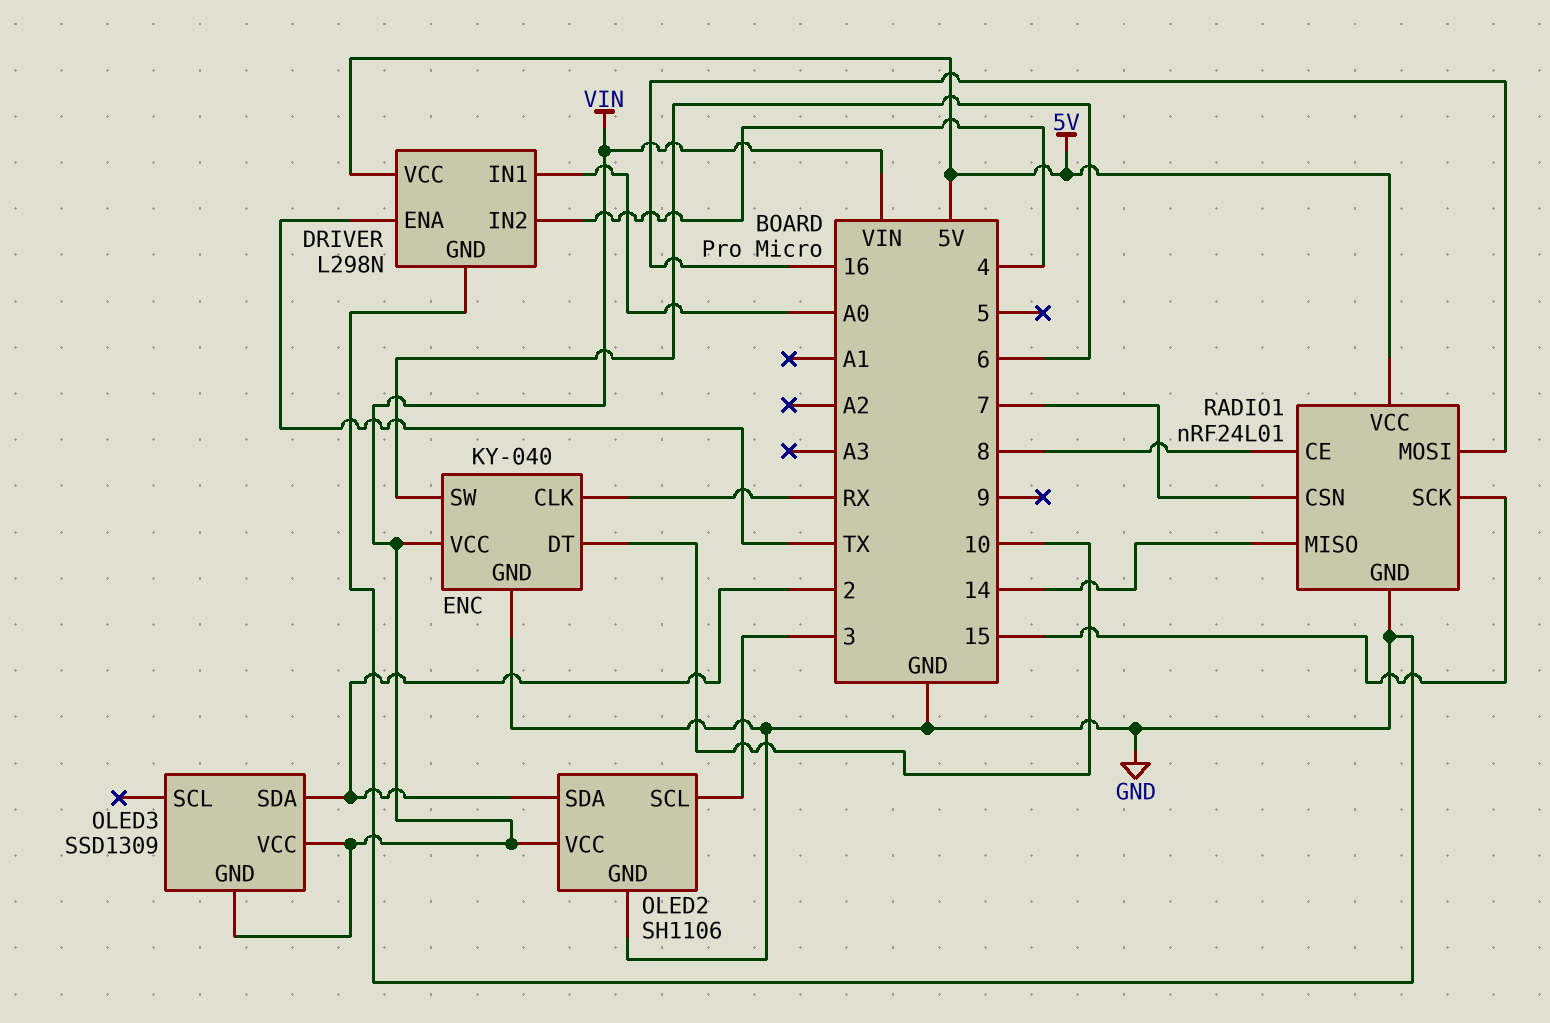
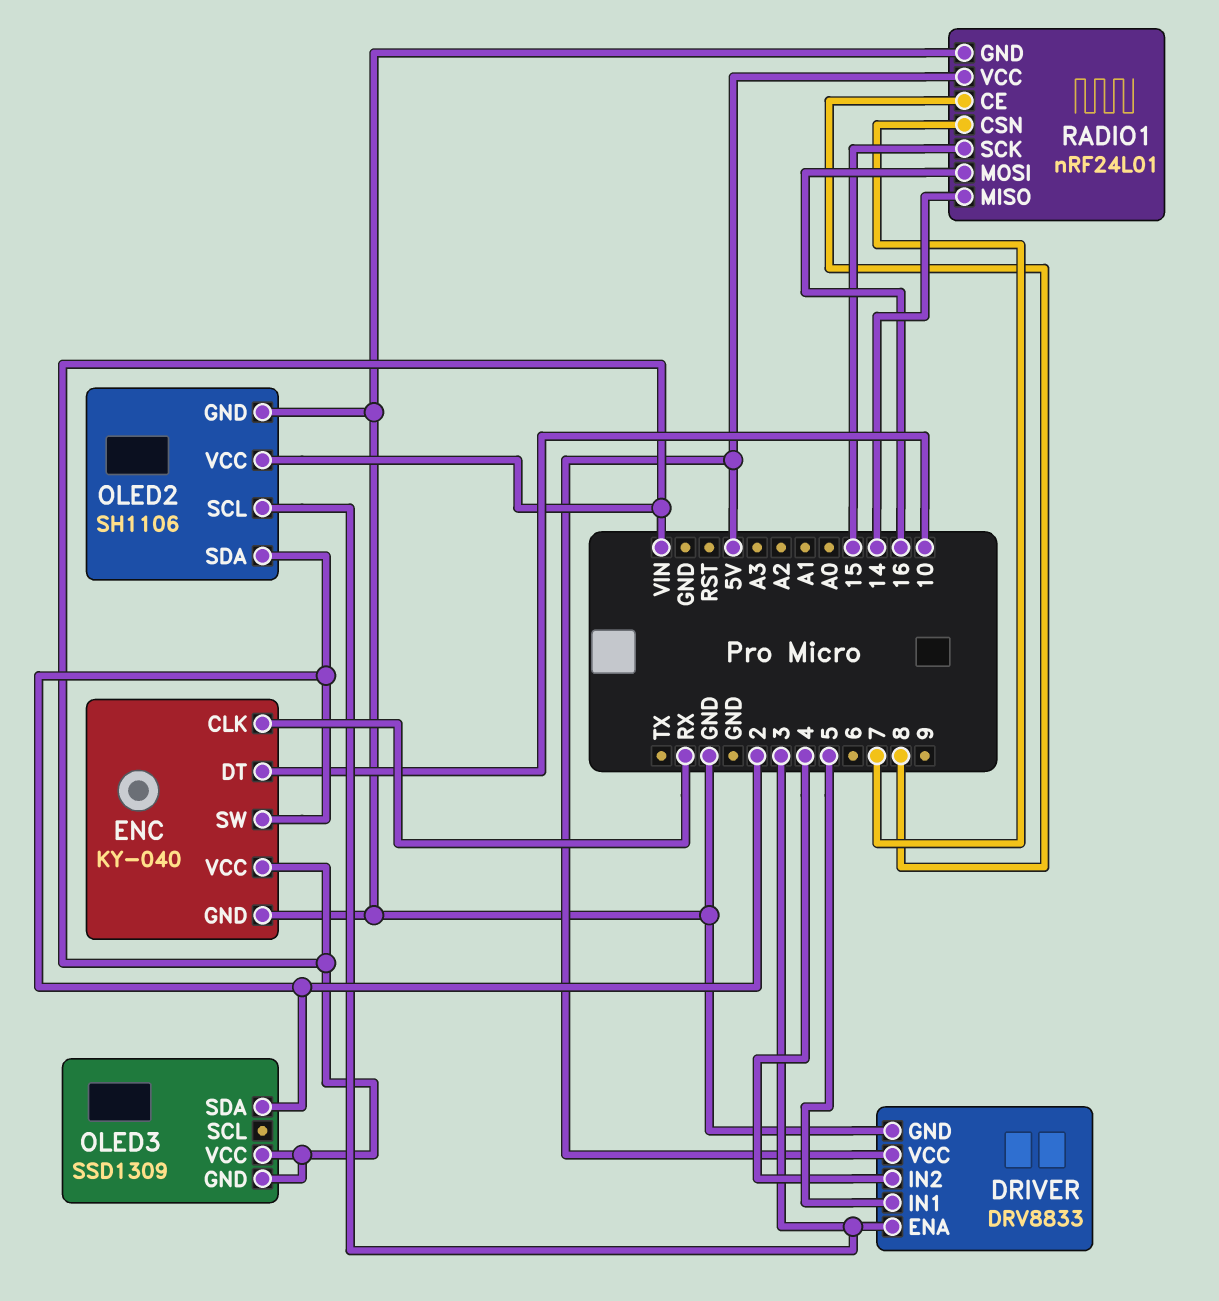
DRIVER: L298N -> DRV8833
DRIVER pin ENA: TX -> 3
DRIVER pin IN1: A0 -> 5
ENC pin SW: 6 -> 2

